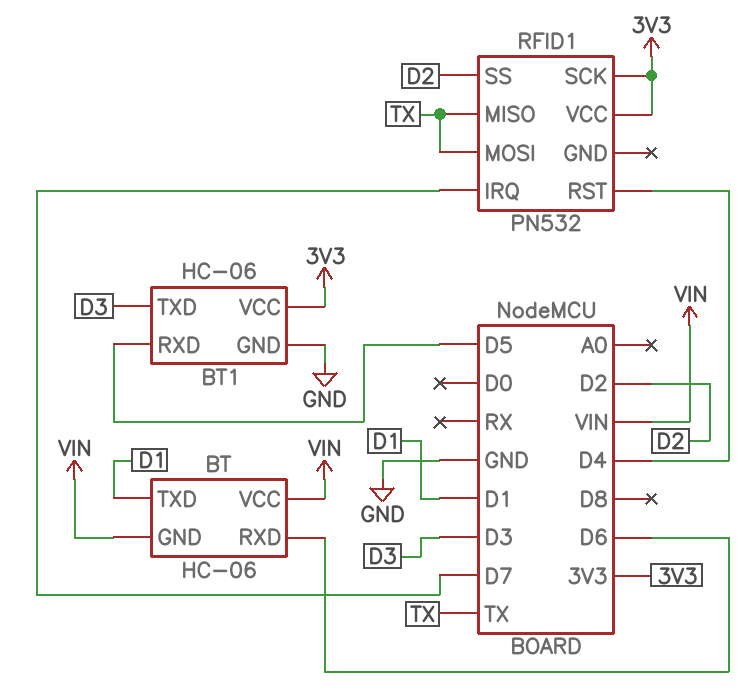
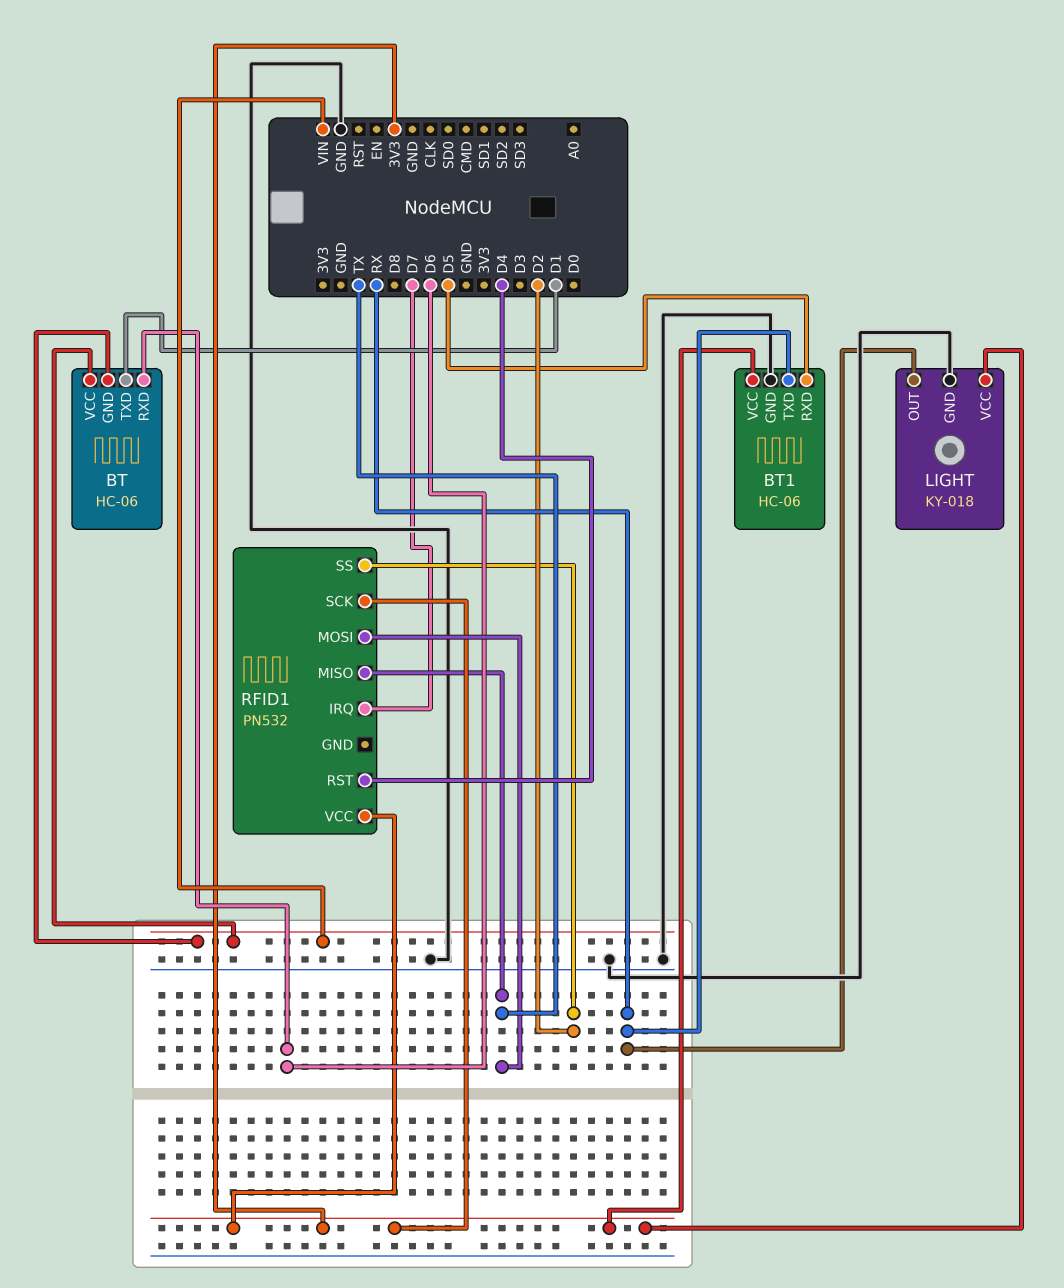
BT1 pin TXD: D3 -> RX
LIGHT: none -> KY-018
LIGHT pin GND: none -> GND
LIGHT pin OUT: none -> RX
LIGHT pin VCC: none -> 3V3

